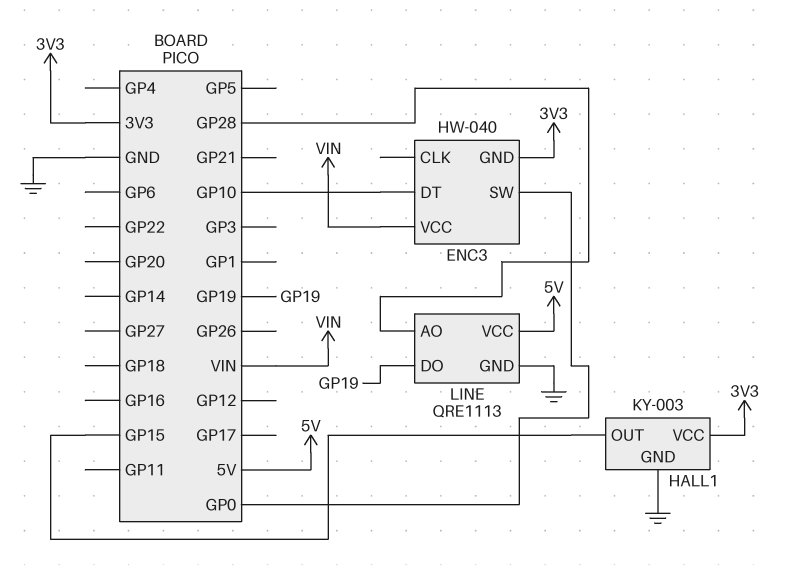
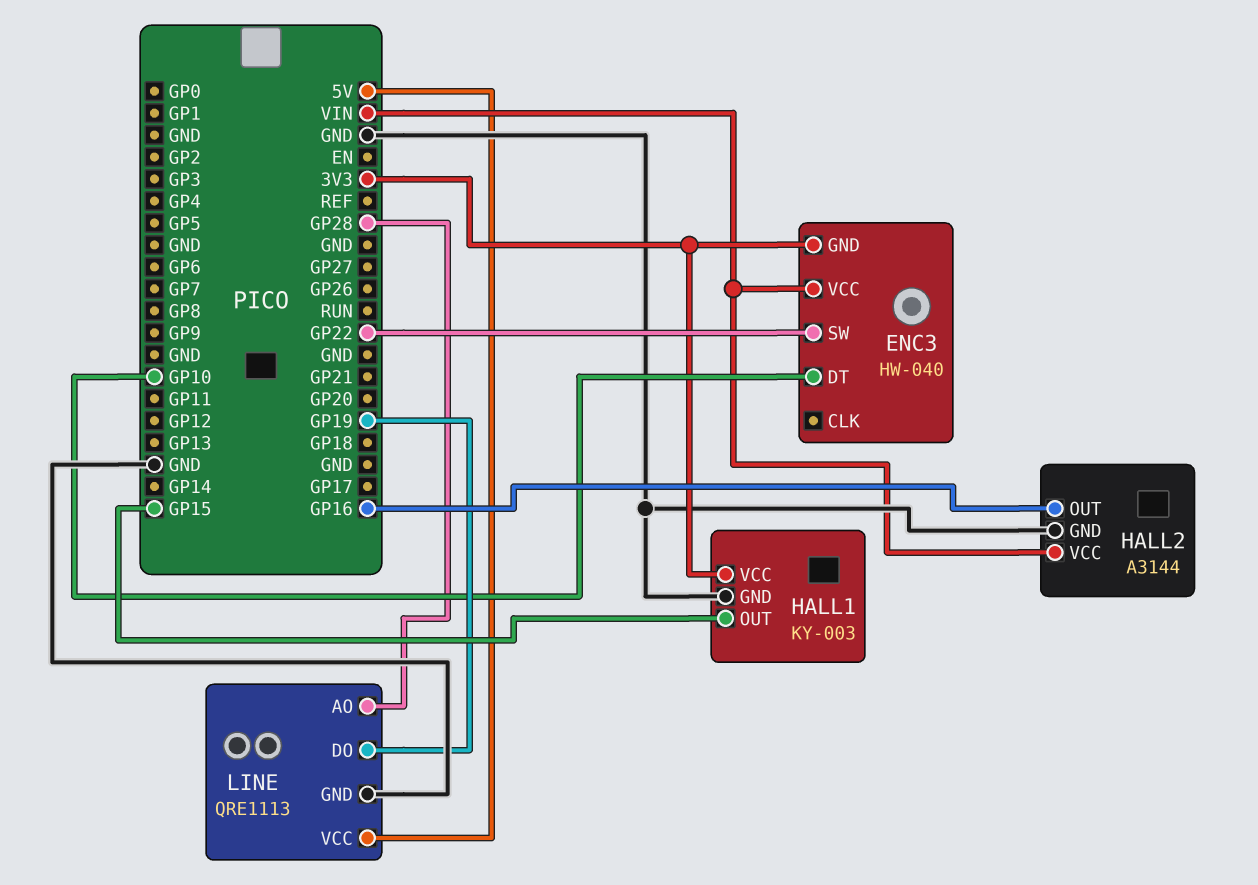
ENC3 pin SW: GP0 -> GP22
HALL2: none -> A3144
HALL2 pin GND: none -> GND
HALL2 pin OUT: none -> GP16
HALL2 pin VCC: none -> VIN

